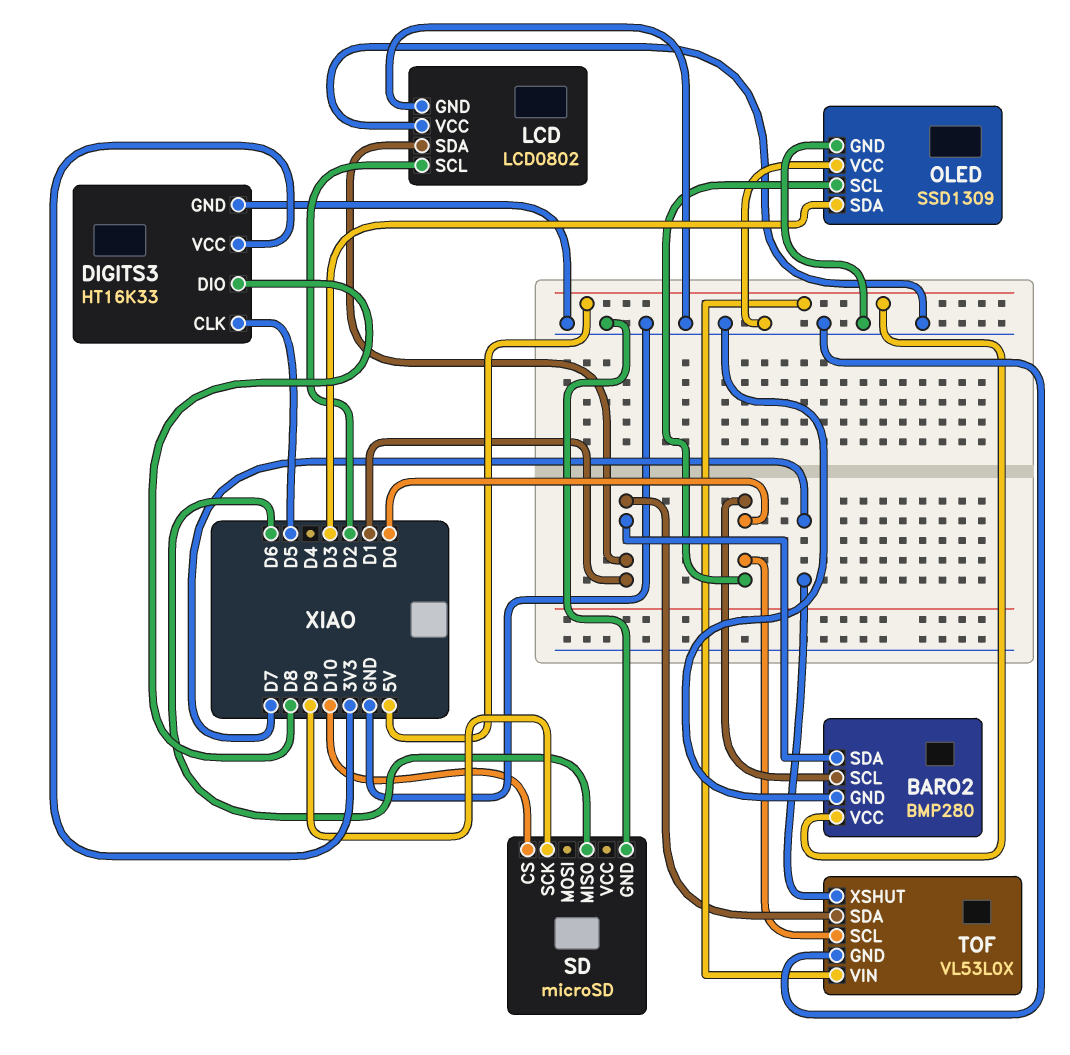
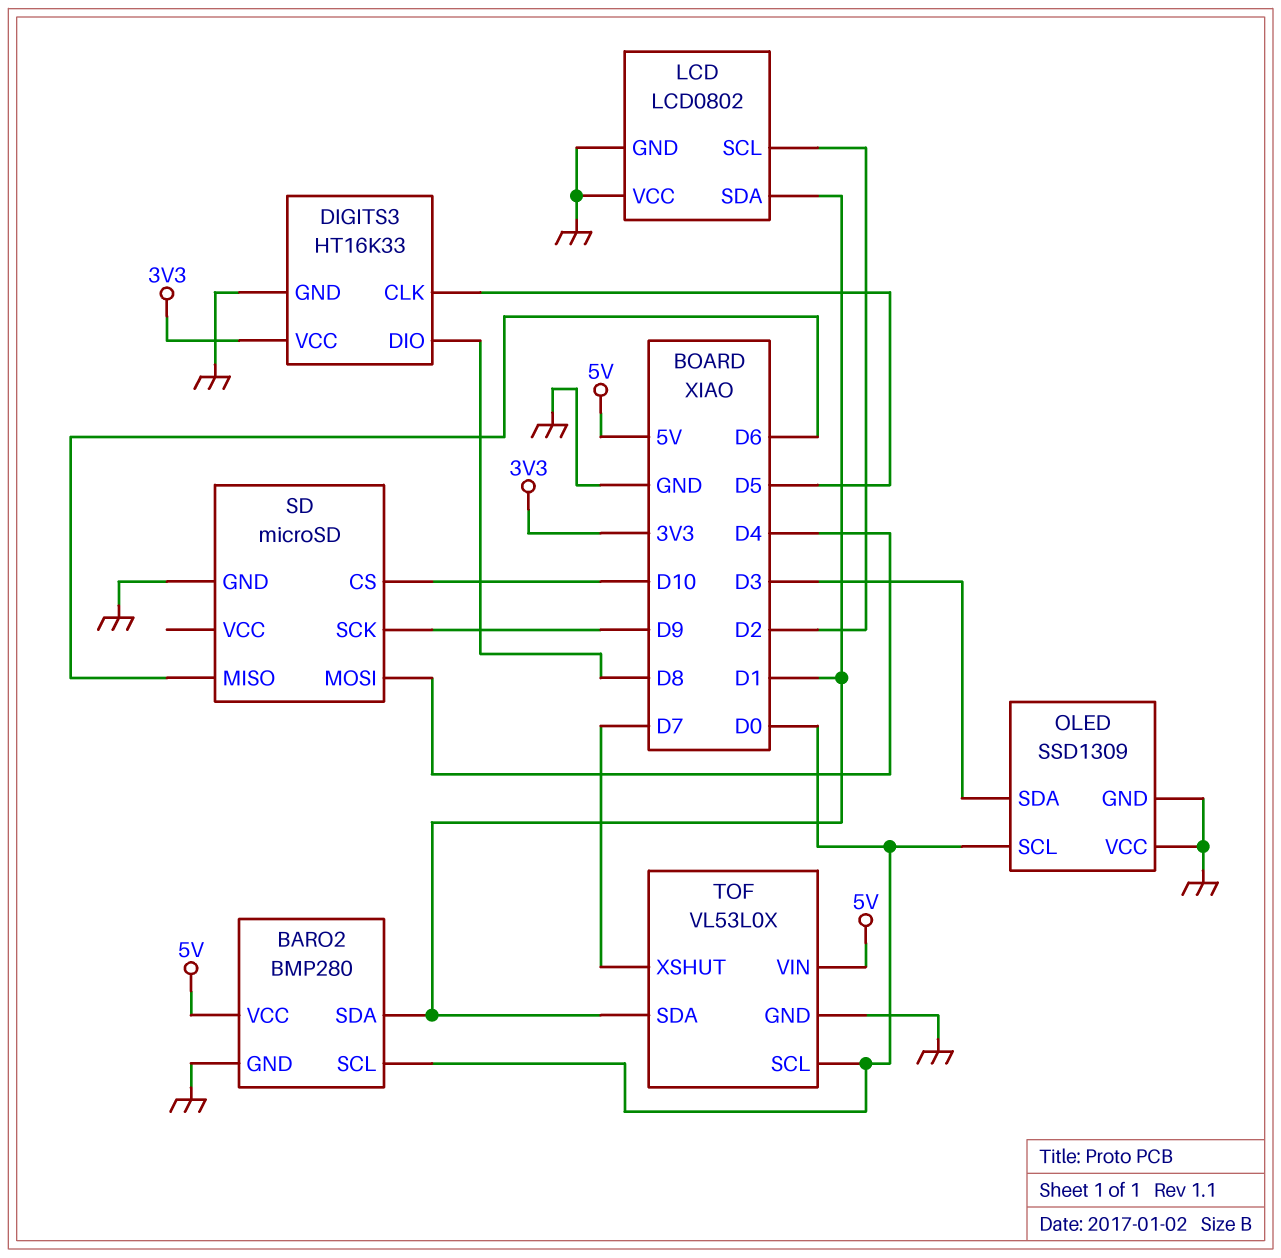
SD pin MOSI: none -> D4

